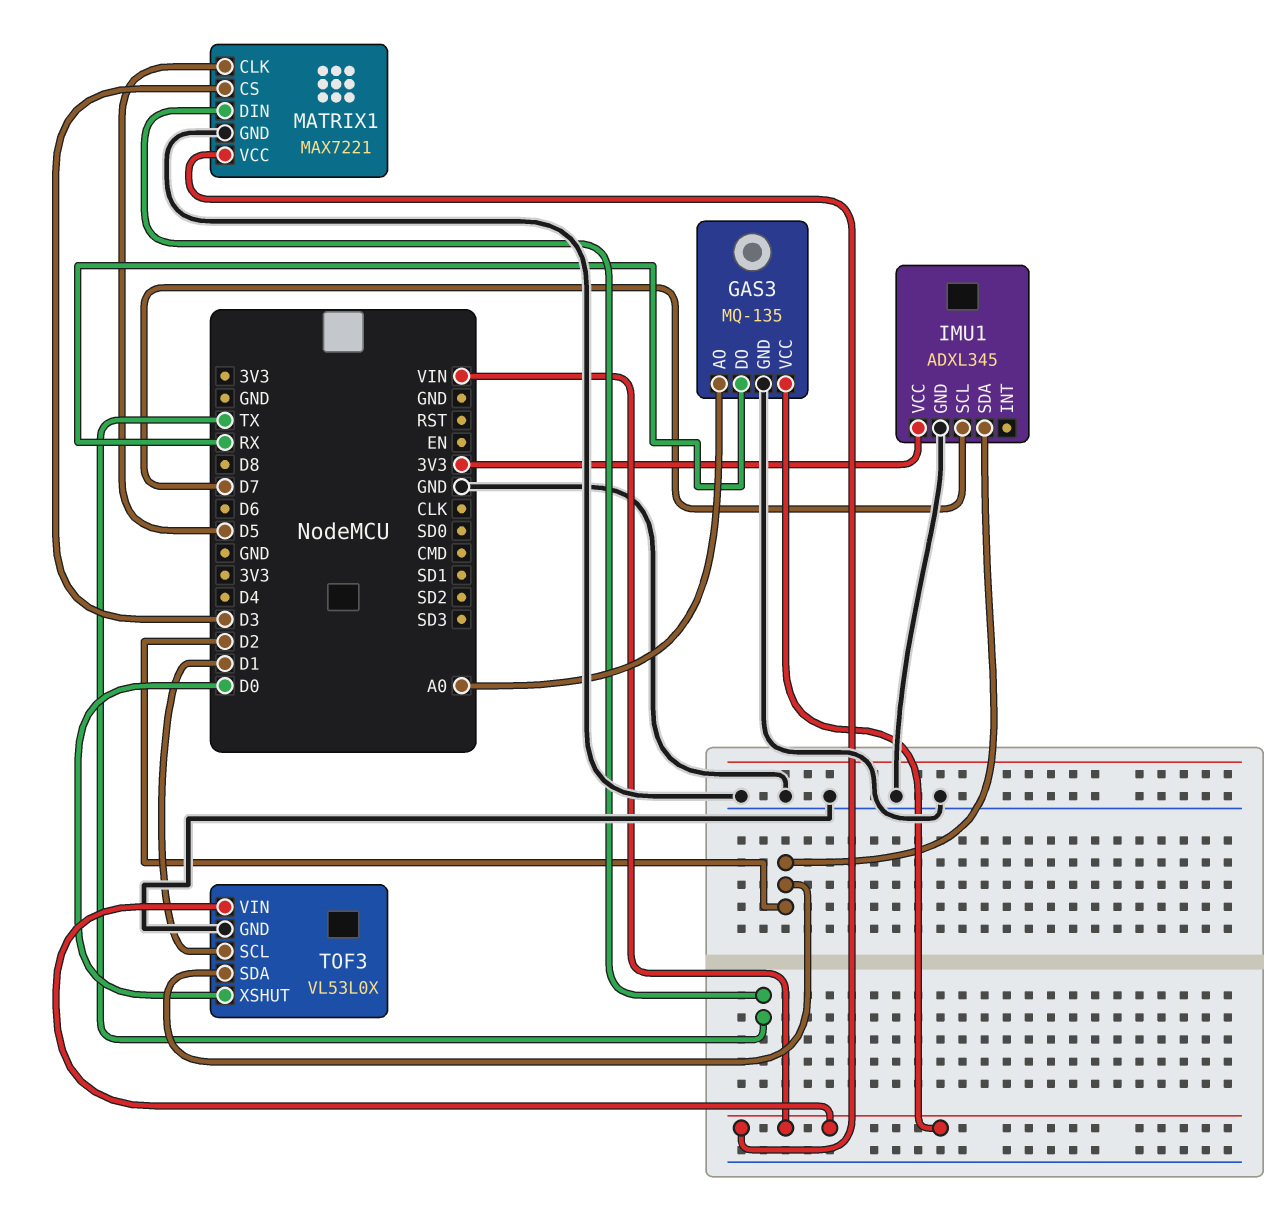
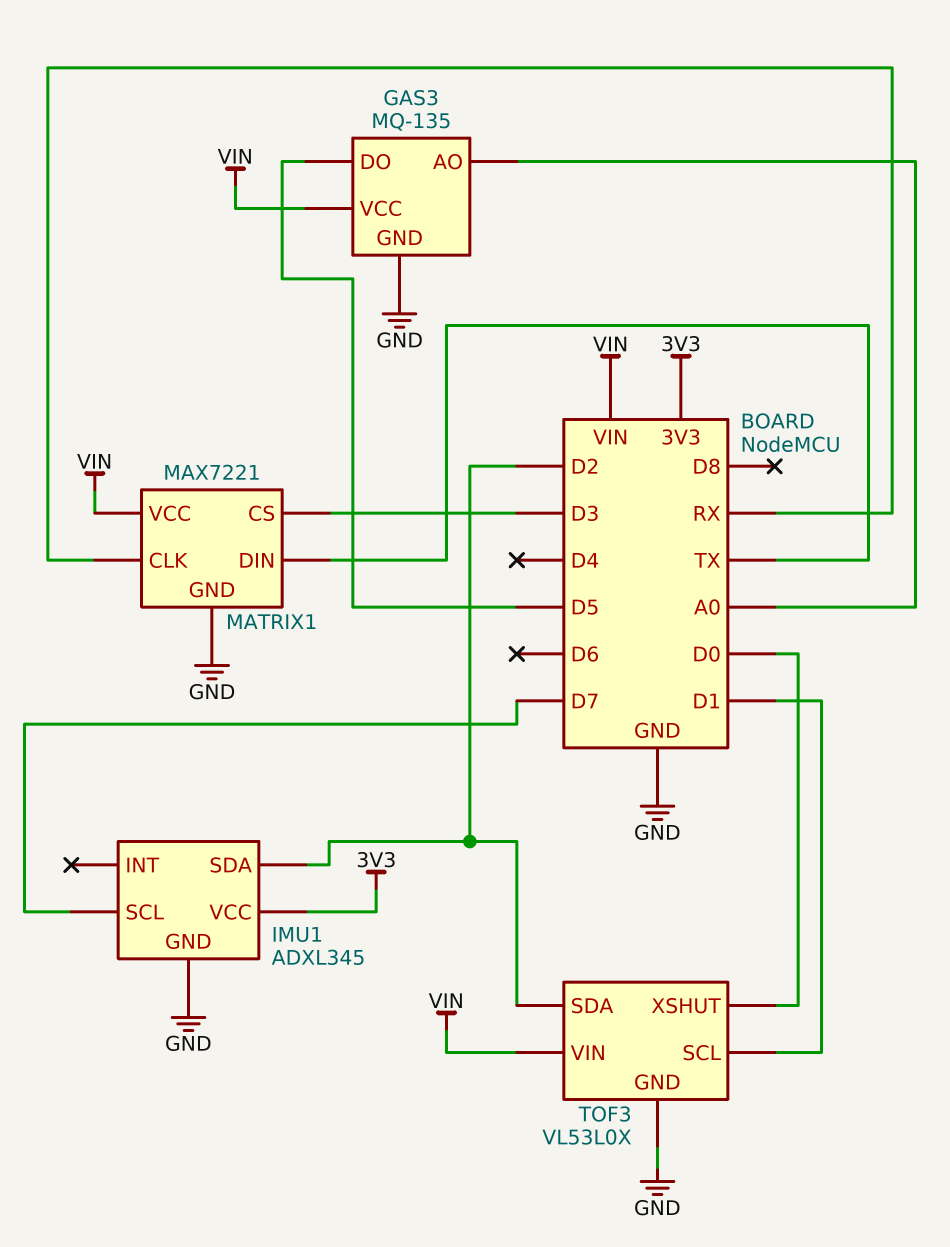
GAS3 pin DO: RX -> D5
MATRIX1 pin CLK: D5 -> RX

